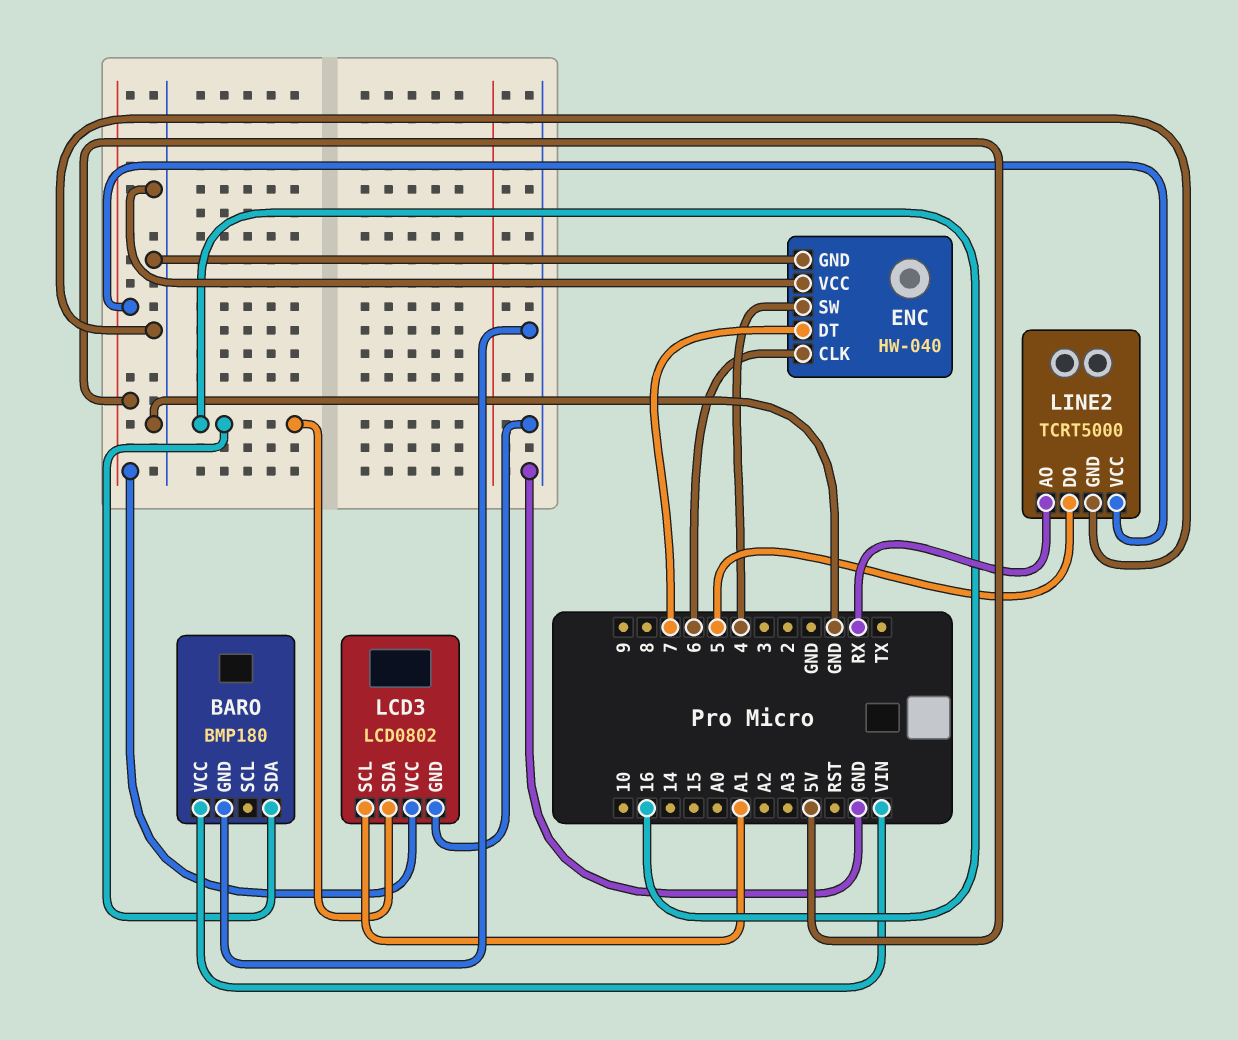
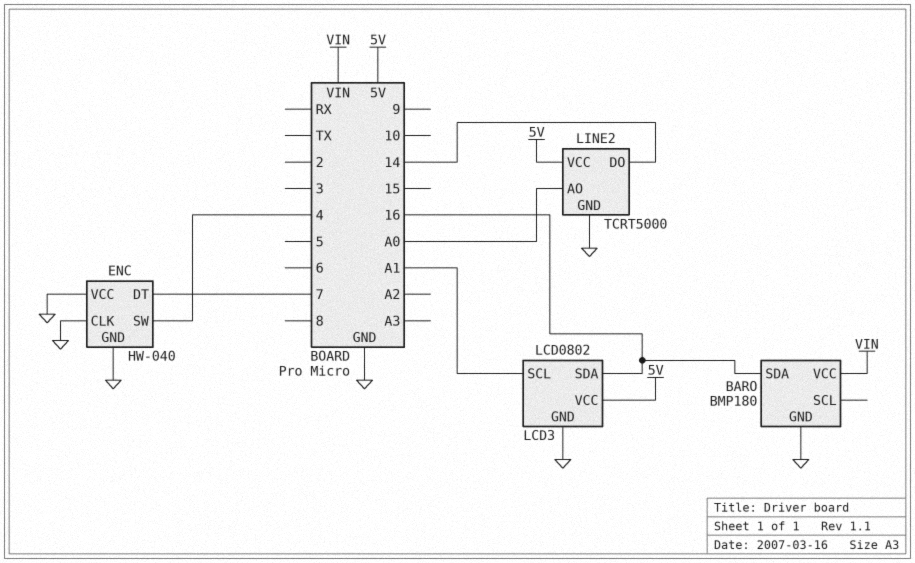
ENC pin CLK: 6 -> GND
LINE2 pin AO: RX -> A0
LINE2 pin DO: 5 -> 14

